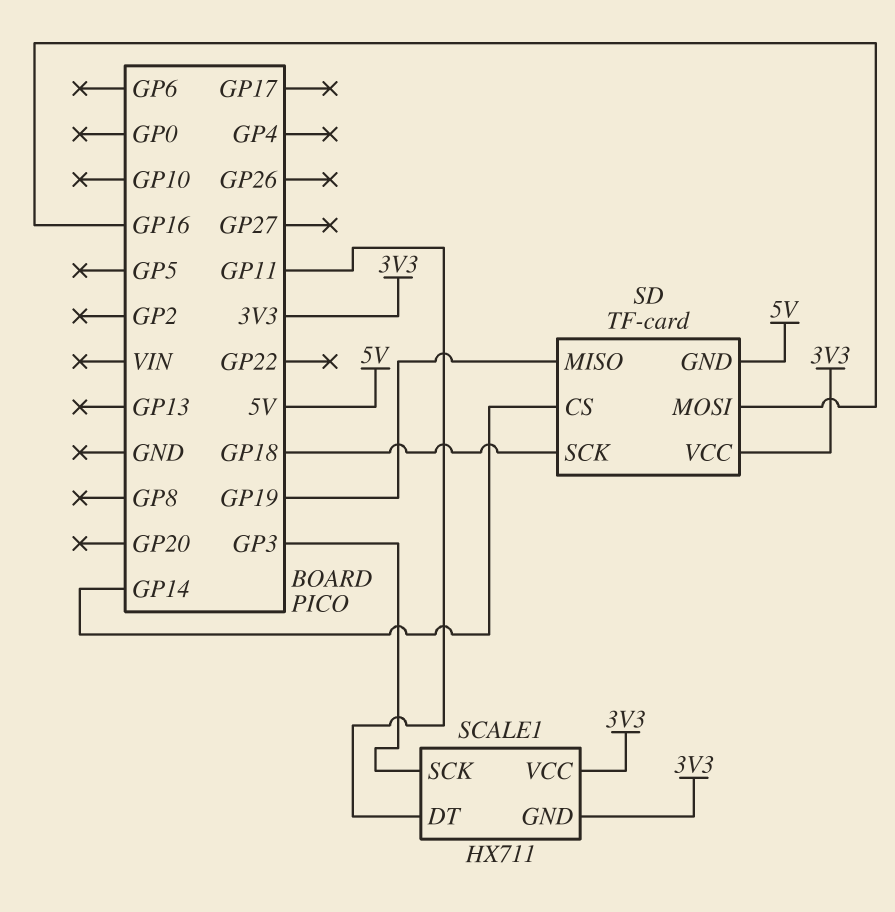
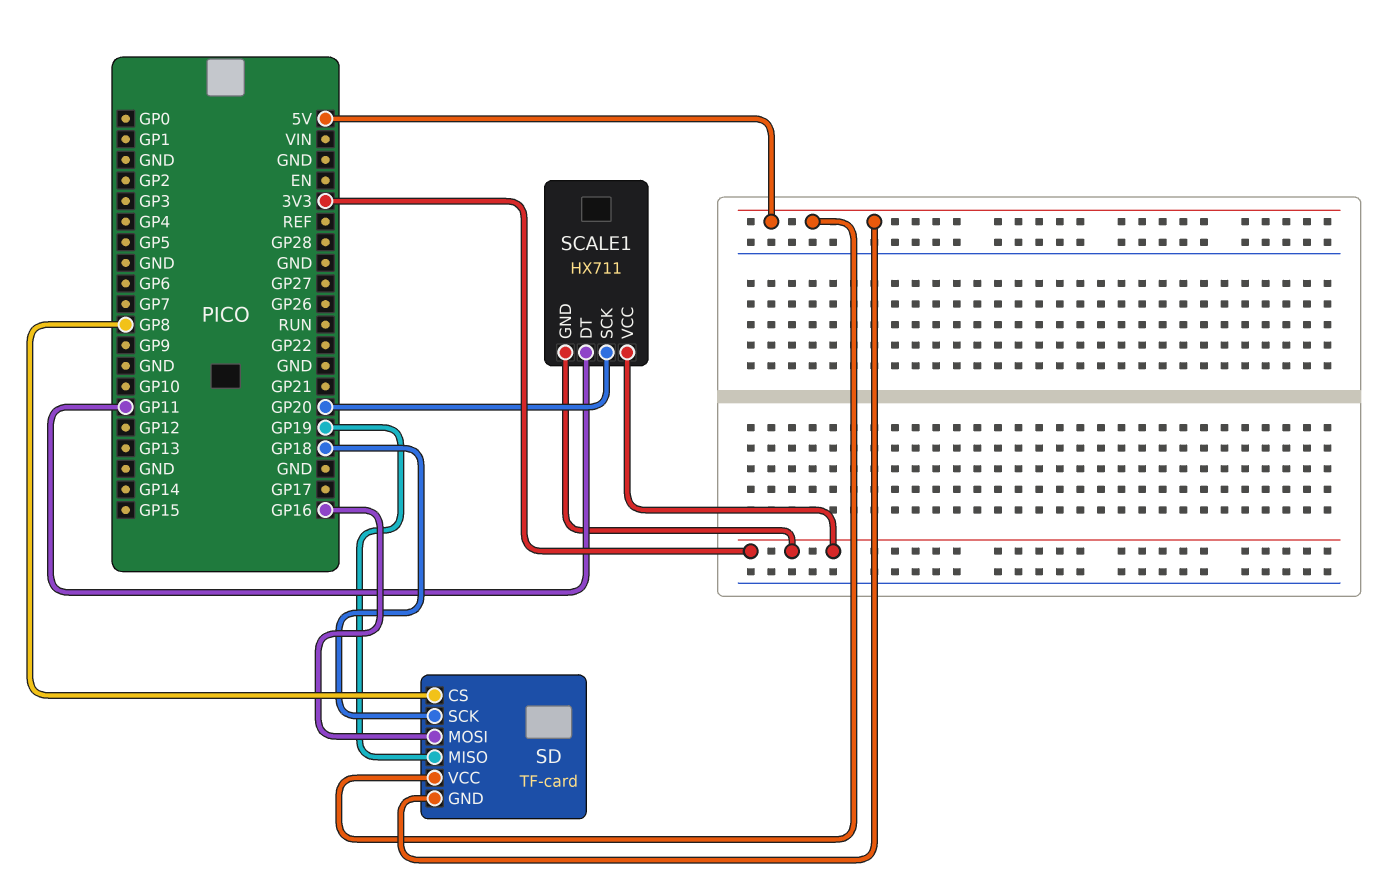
SCALE1 pin SCK: GP3 -> GP20
SD pin CS: GP14 -> GP8
SD pin VCC: 3V3 -> 5V

